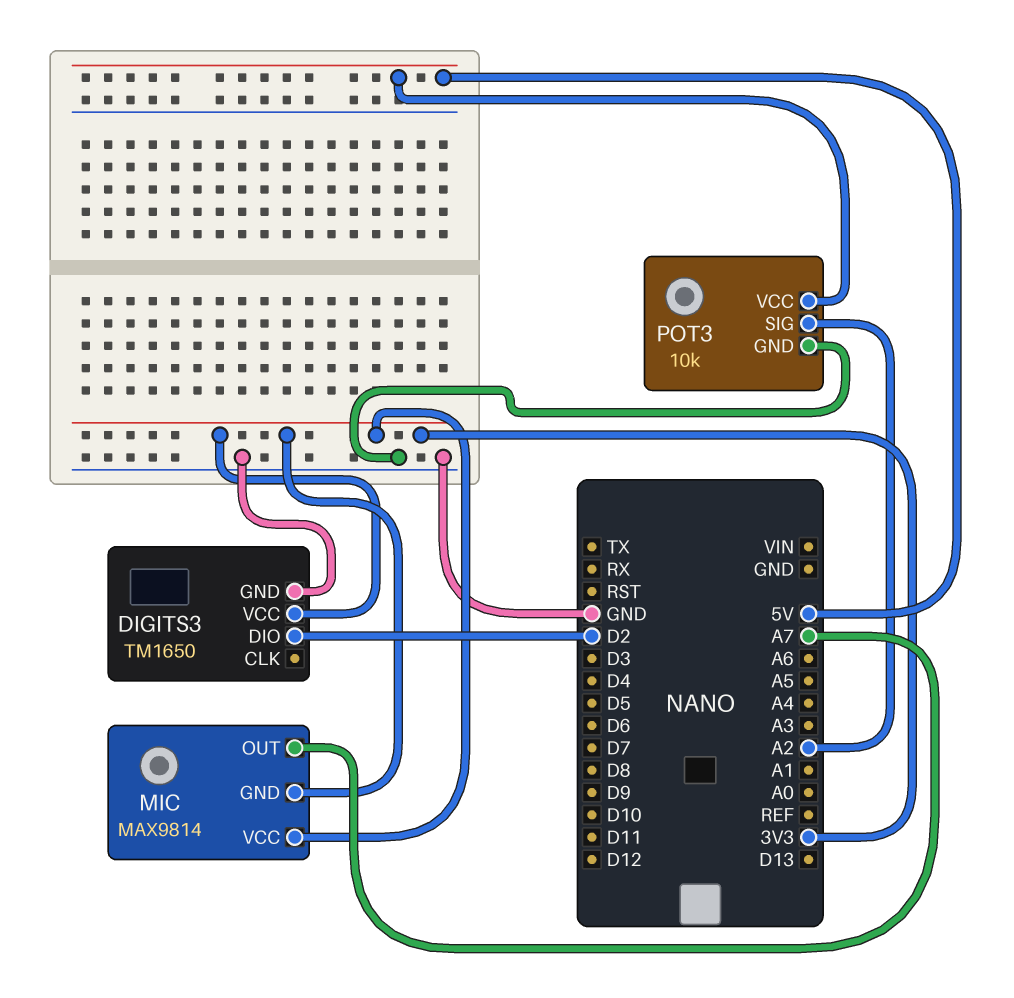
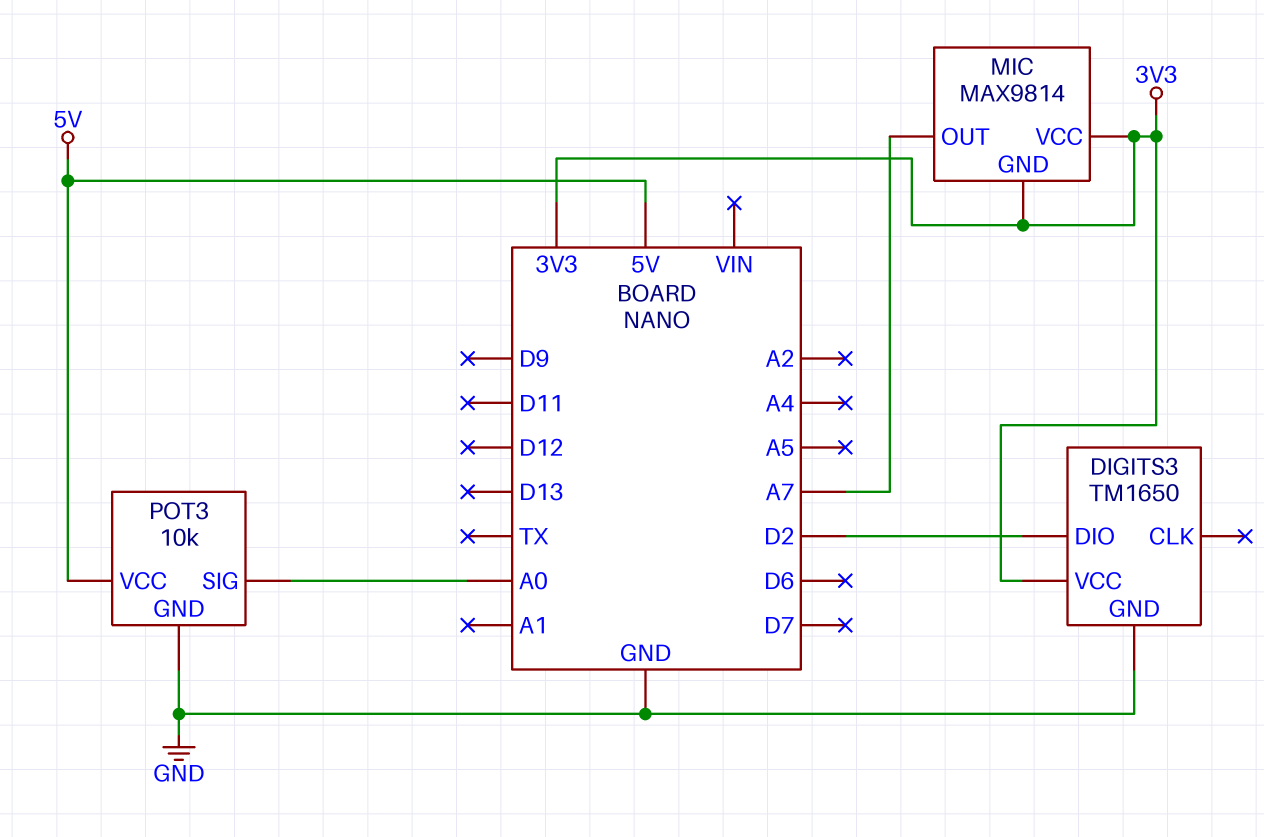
POT3 pin SIG: A2 -> A0

